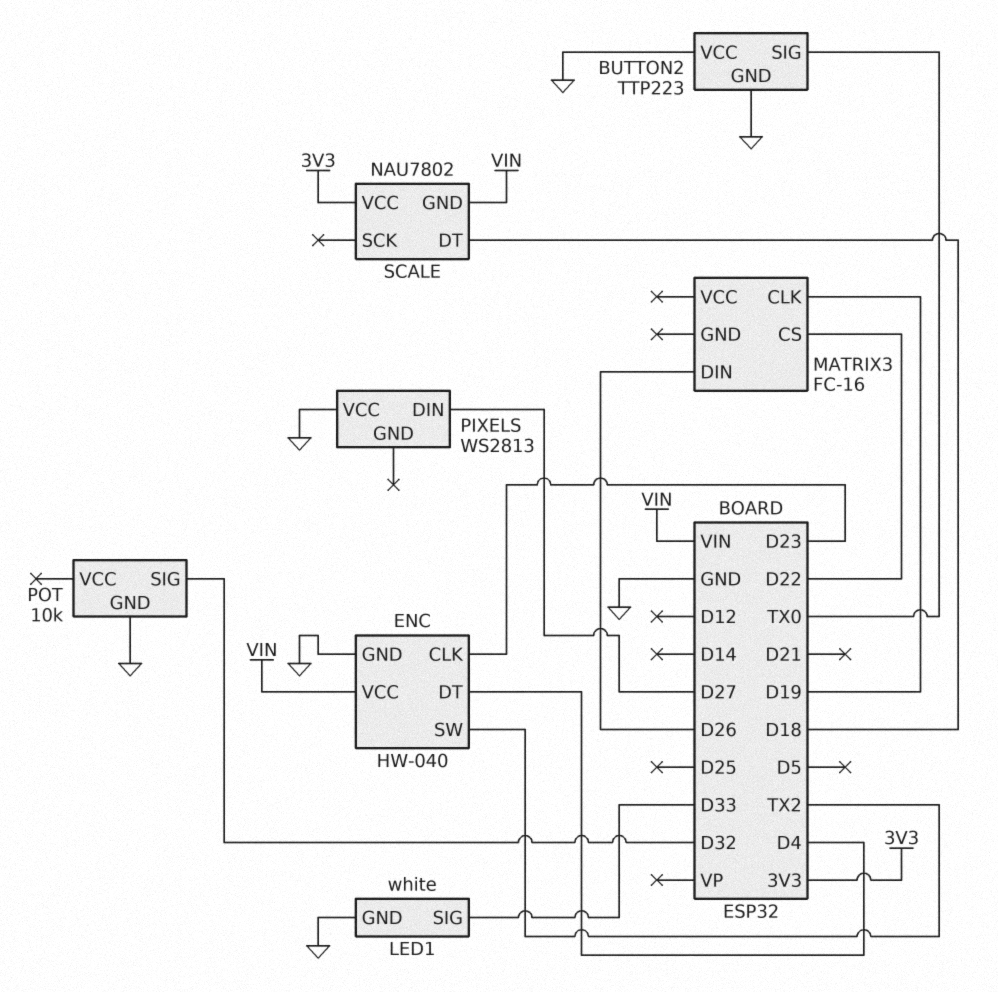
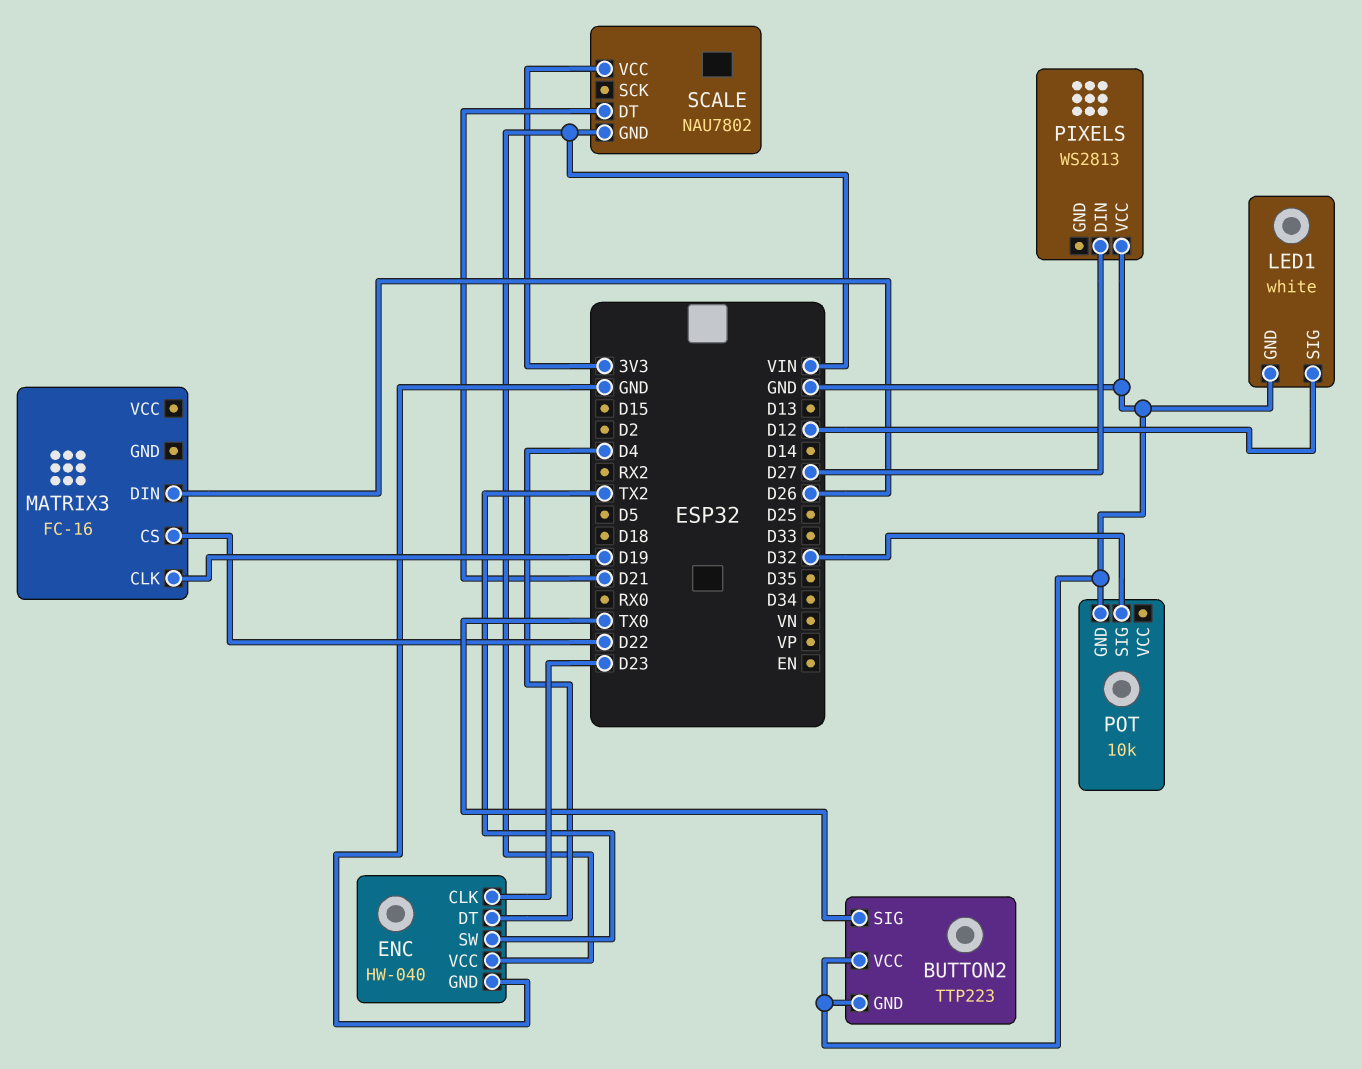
LED1 pin SIG: D33 -> D12
SCALE pin DT: D18 -> D21

